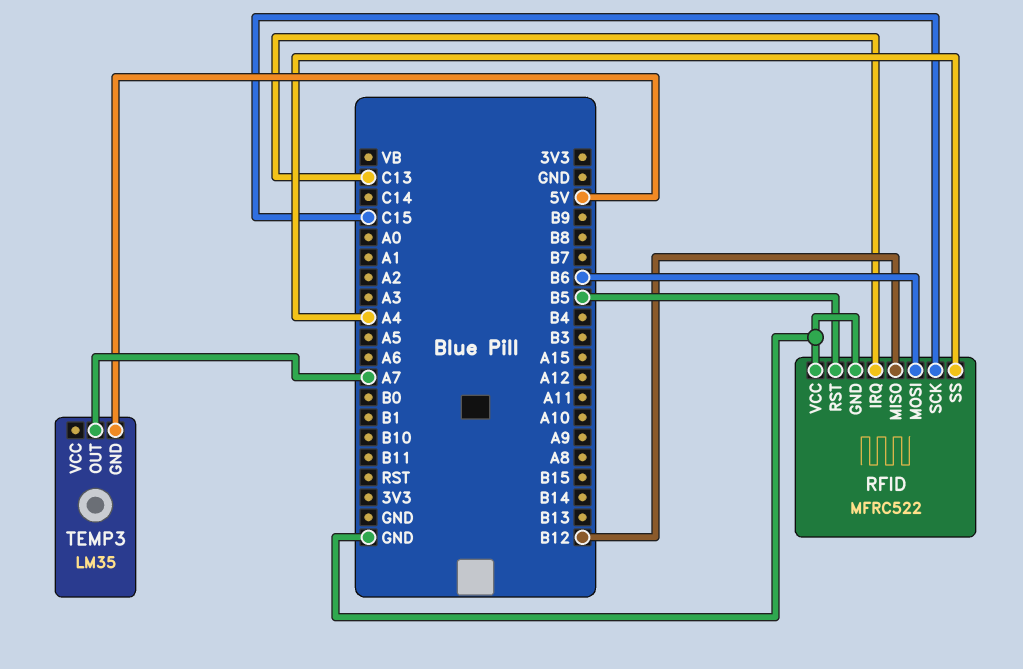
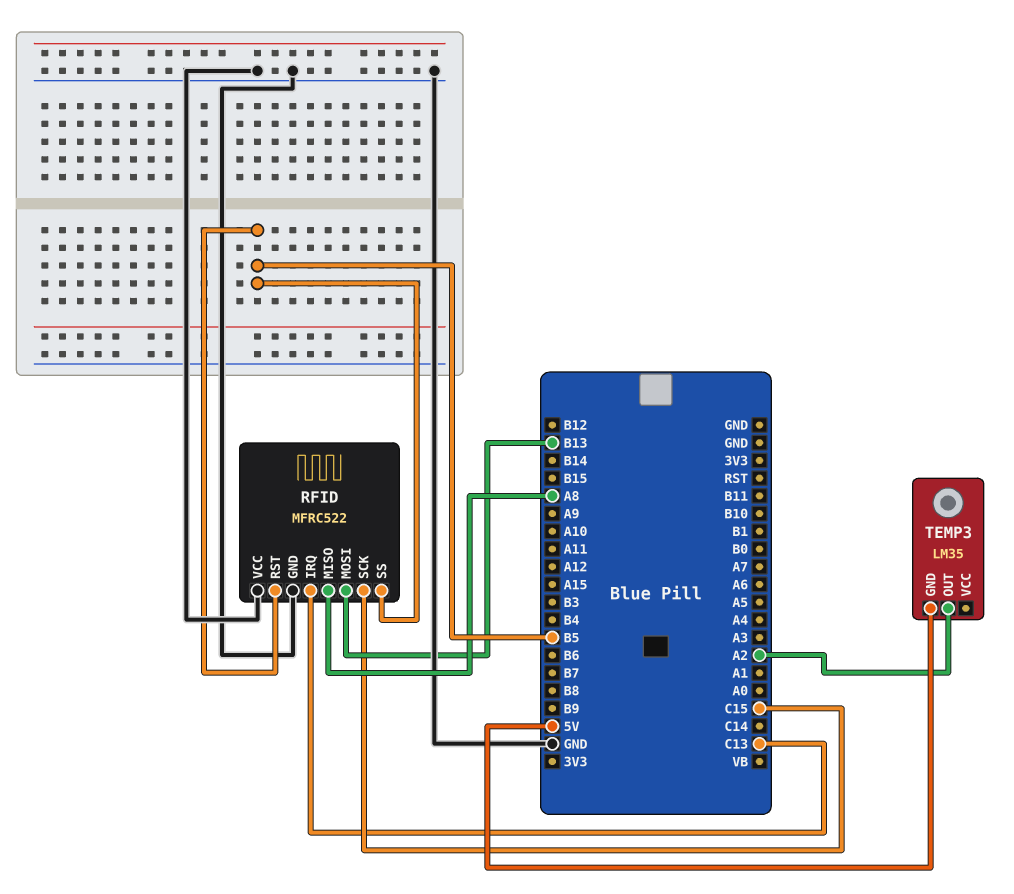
RFID pin MISO: B12 -> A8
RFID pin MOSI: B6 -> B13
RFID pin SS: A4 -> B5
TEMP3 pin OUT: A7 -> A2

